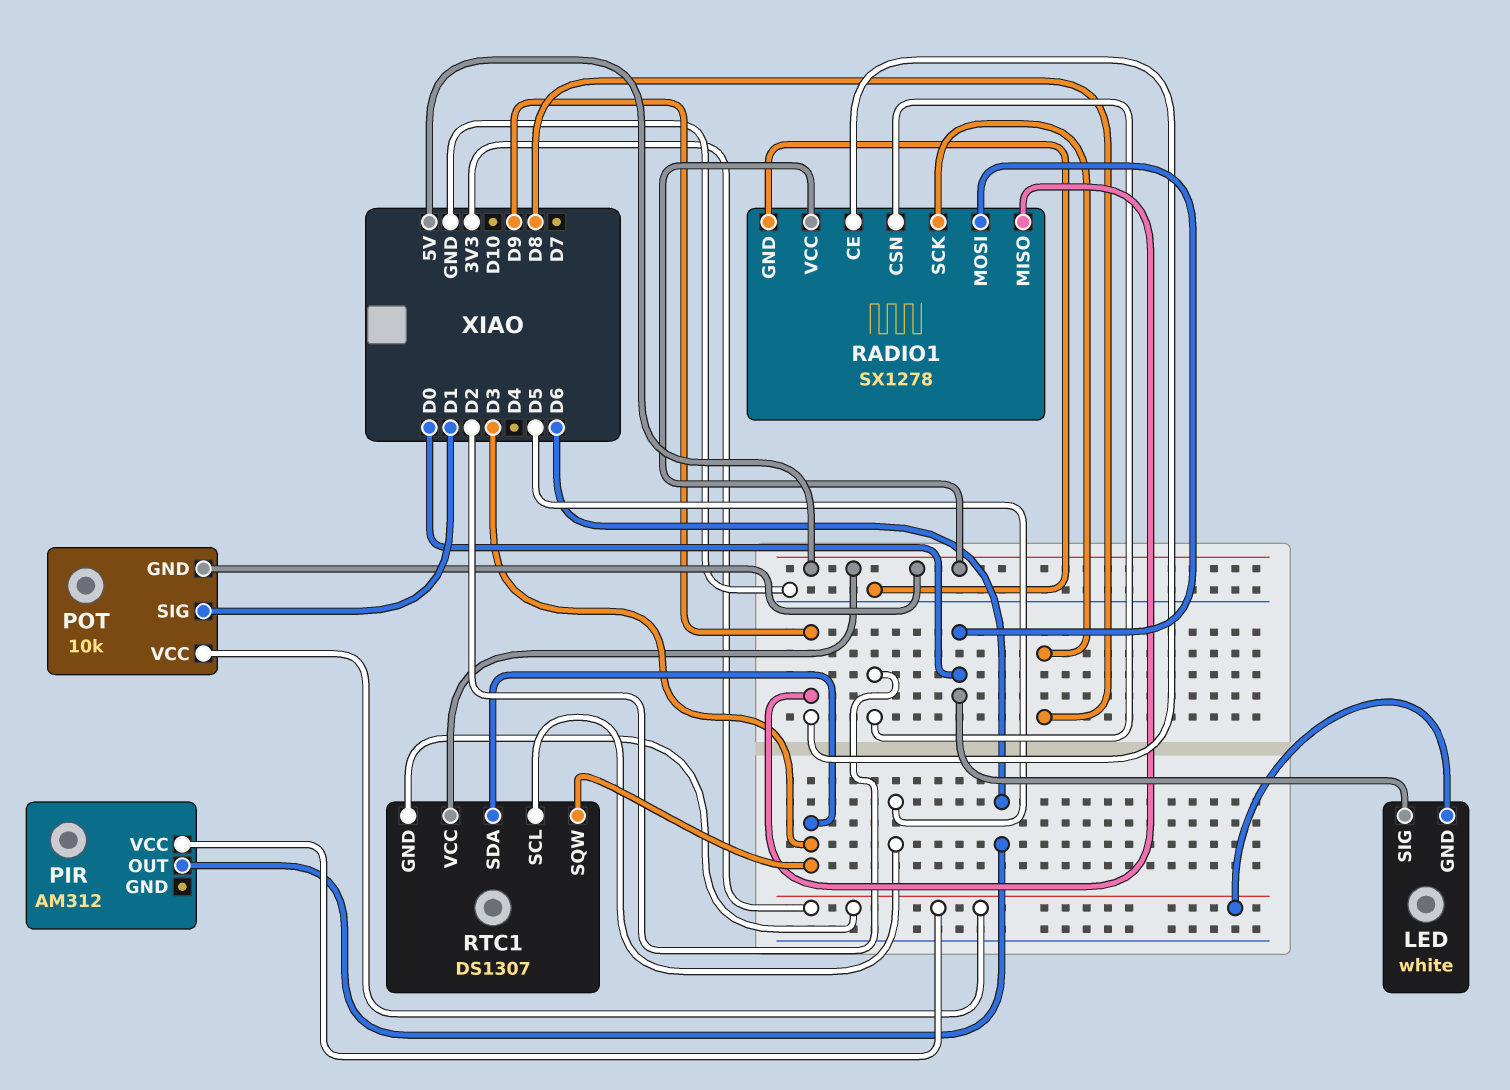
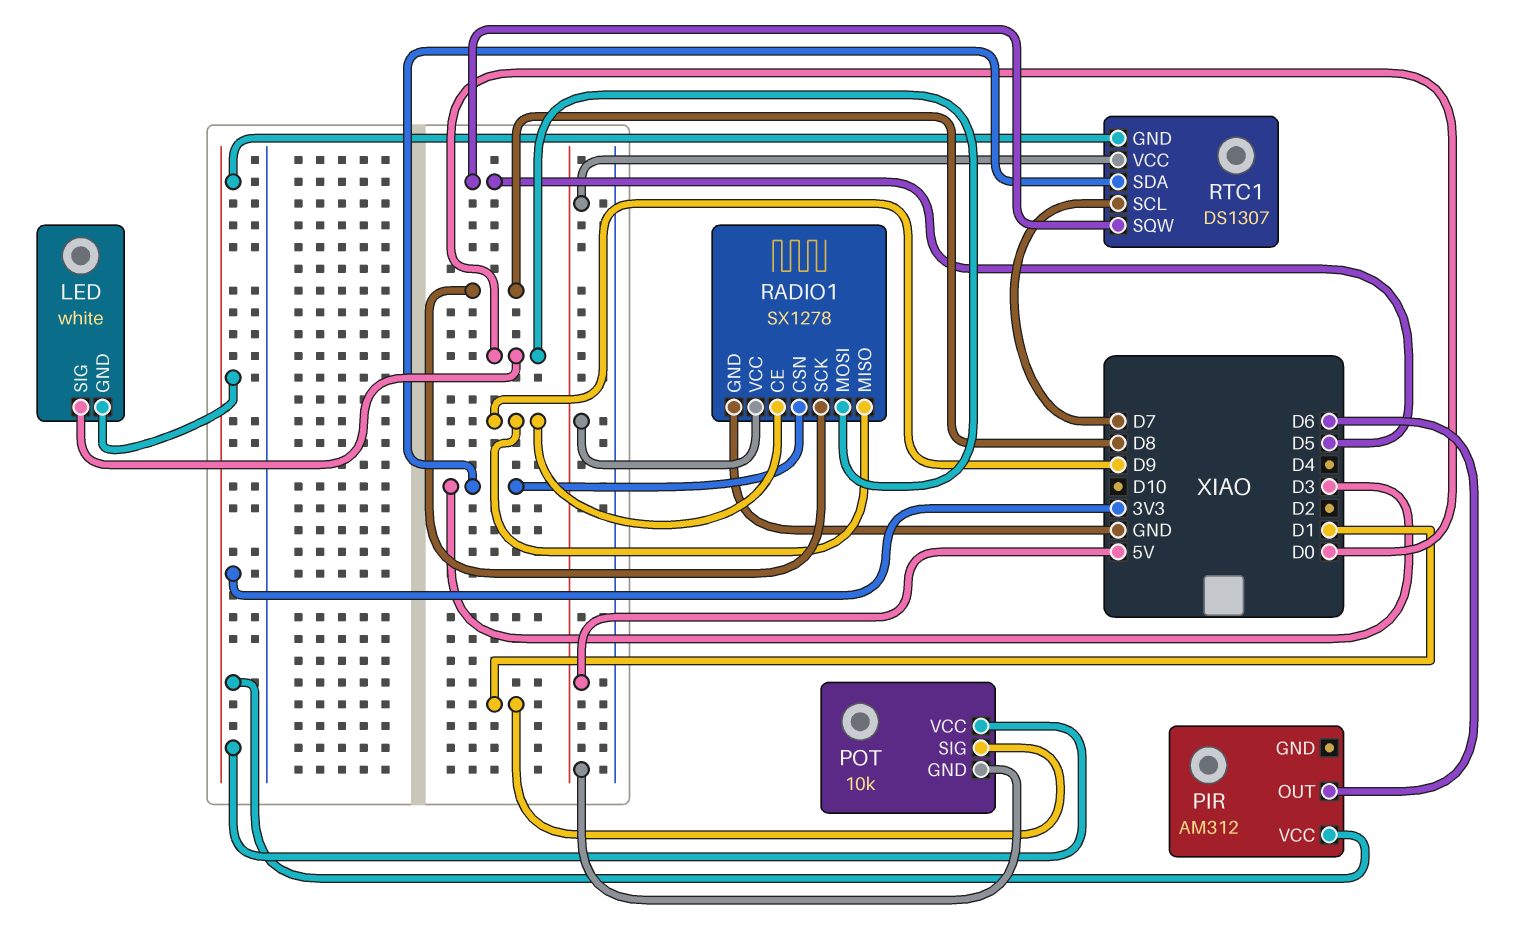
RADIO1 pin CSN: D2 -> D3
RTC1 pin SCL: D5 -> D7
RTC1 pin SQW: D3 -> D5

